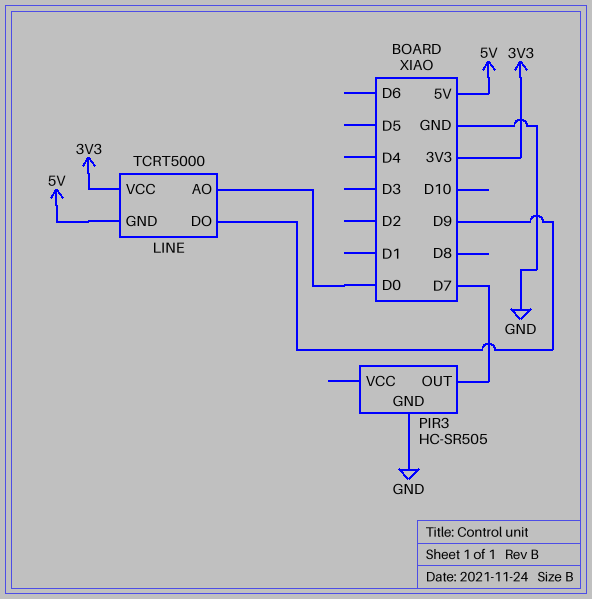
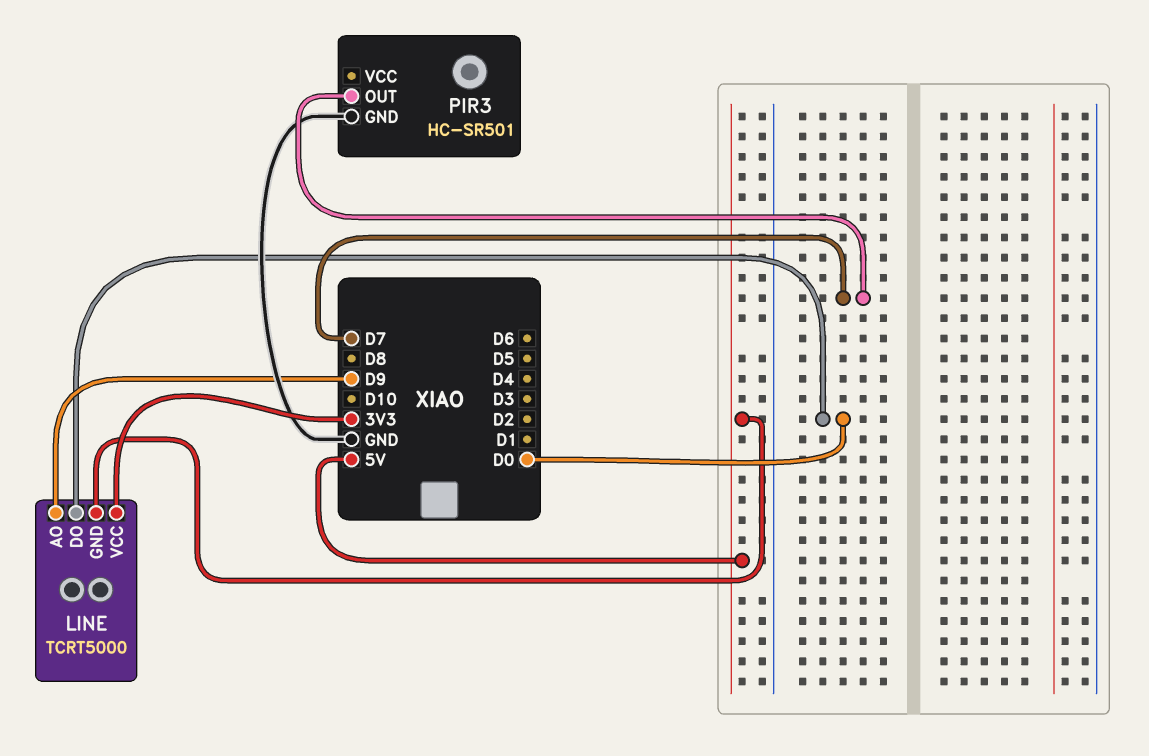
LINE pin AO: D0 -> D9
LINE pin DO: D9 -> D0
PIR3: HC-SR505 -> HC-SR501

